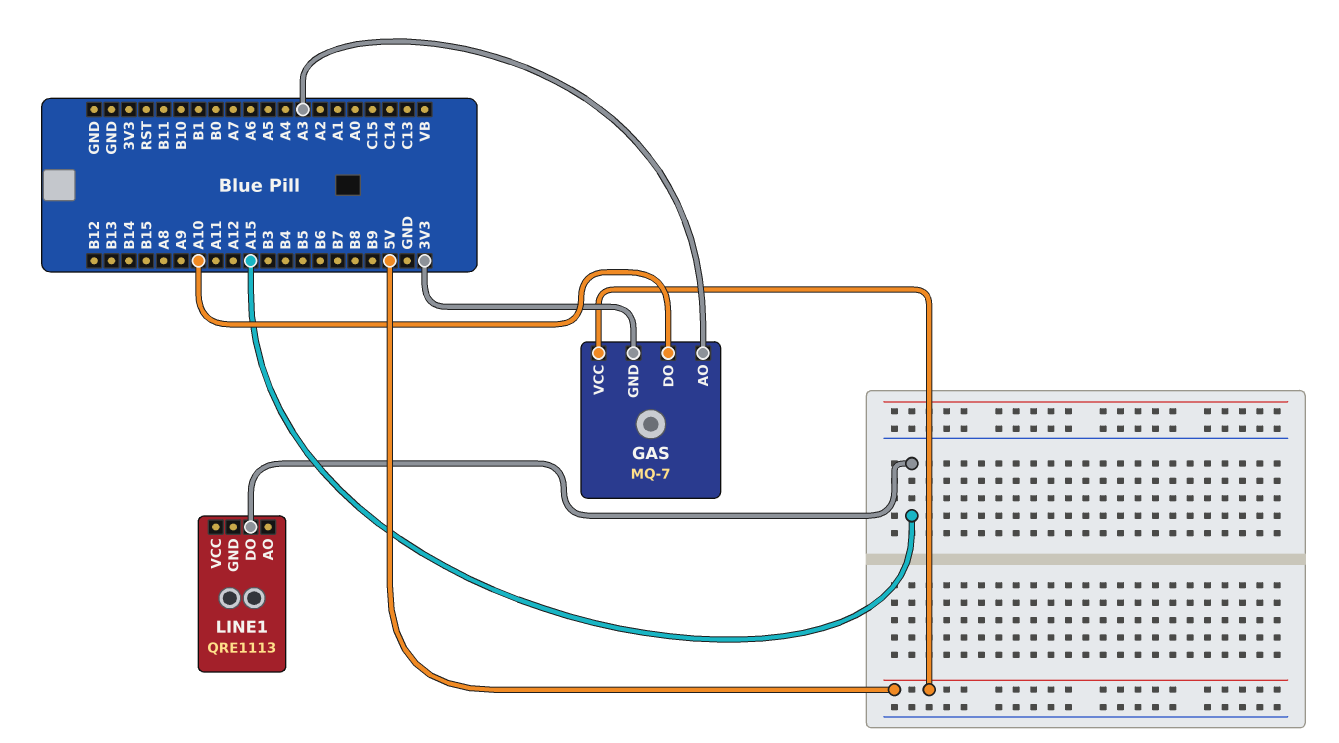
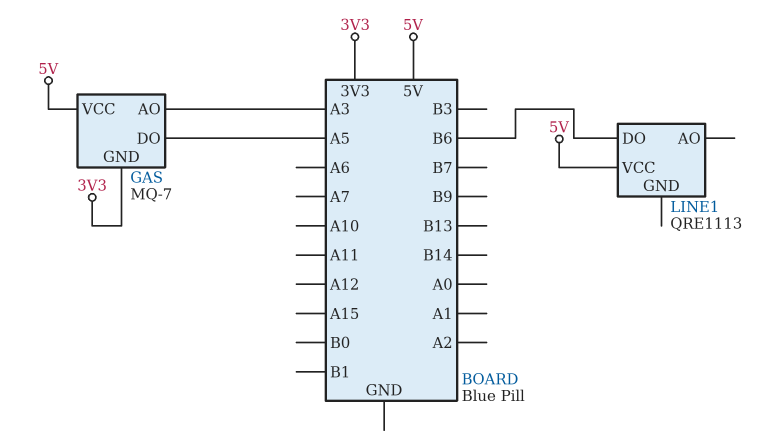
GAS pin DO: A10 -> A5
LINE1 pin DO: A15 -> B6
LINE1 pin VCC: none -> 5V

